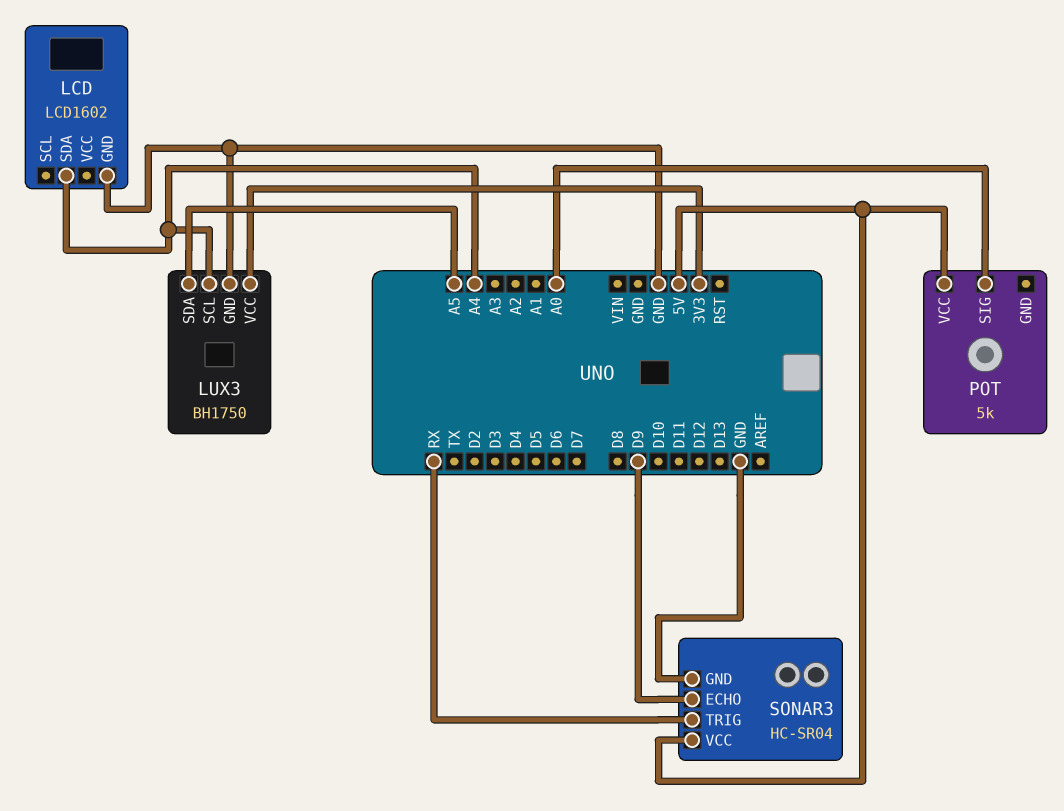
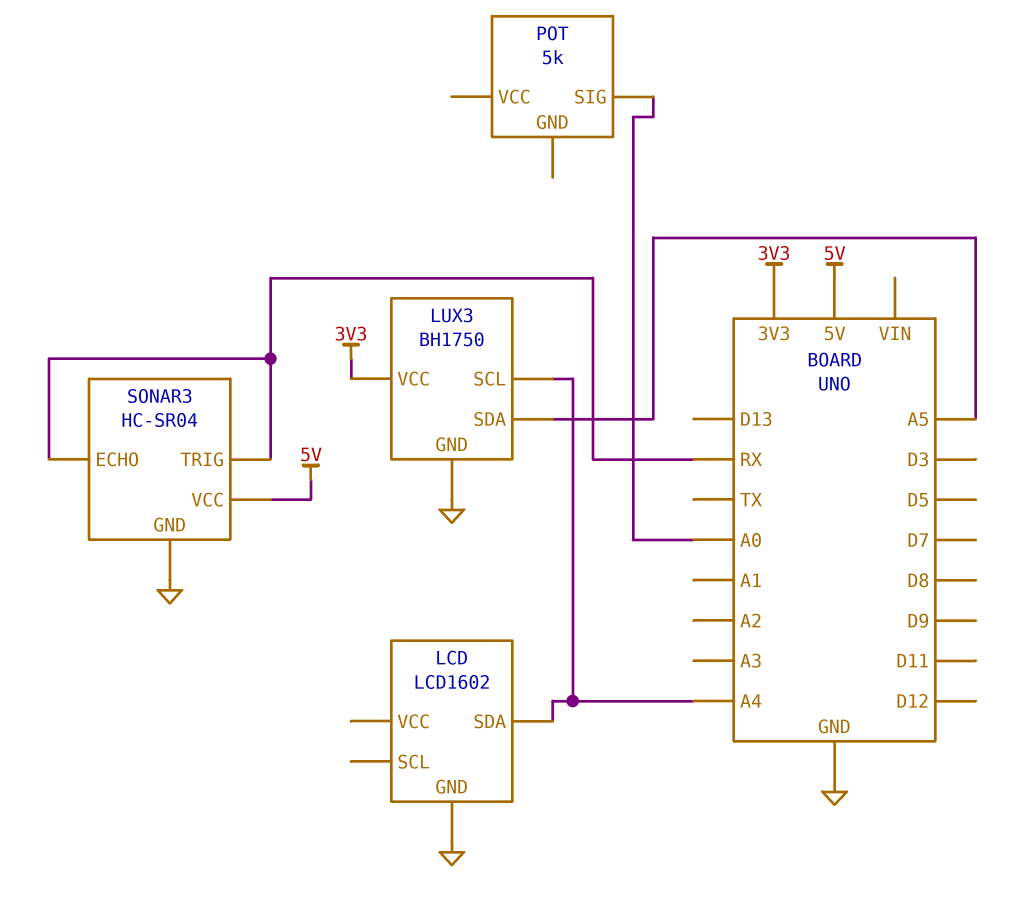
POT pin VCC: 5V -> none
SONAR3 pin ECHO: D9 -> RX

